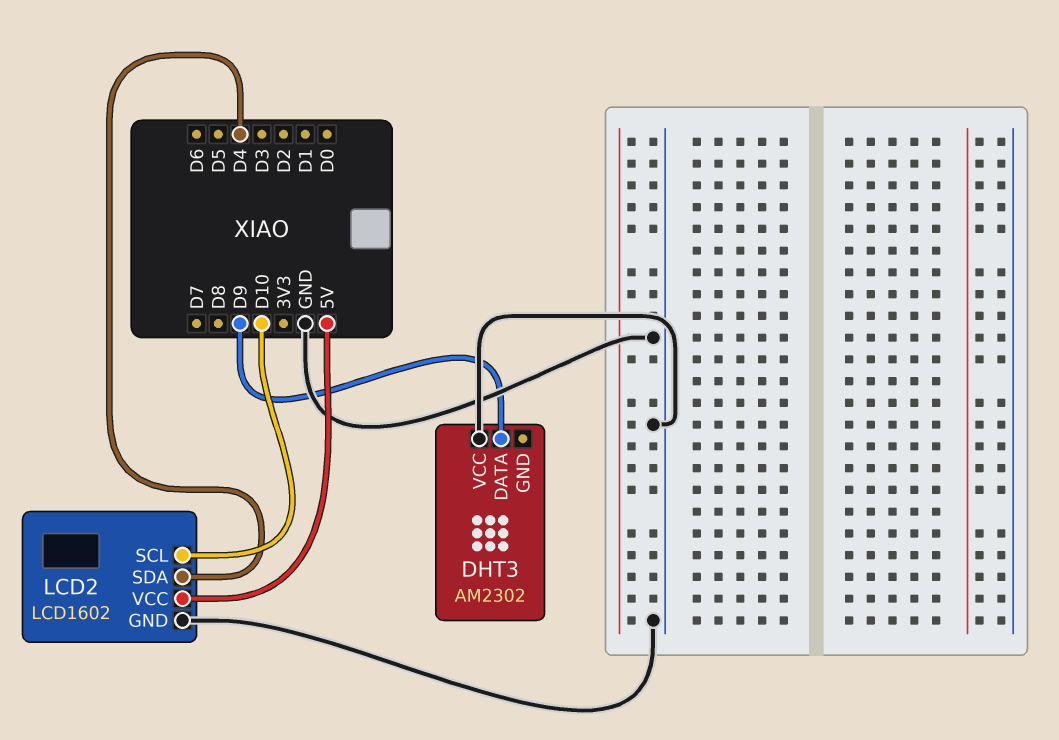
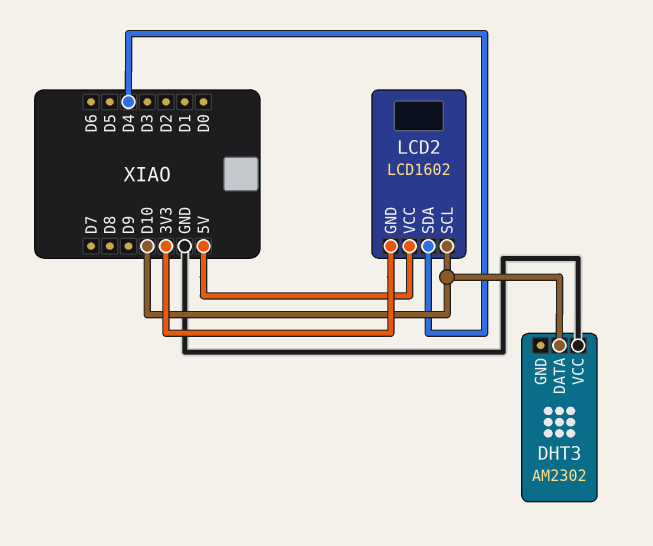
DHT3 pin DATA: D9 -> D10
LCD2 pin GND: GND -> 3V3

